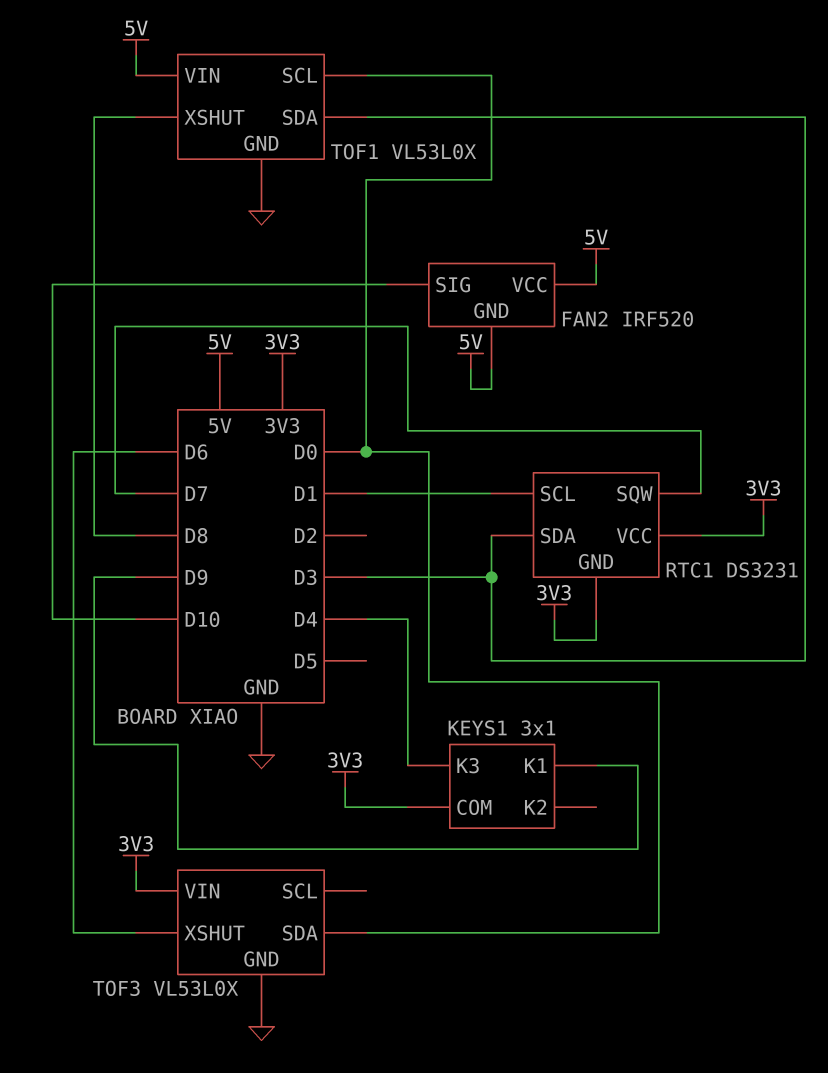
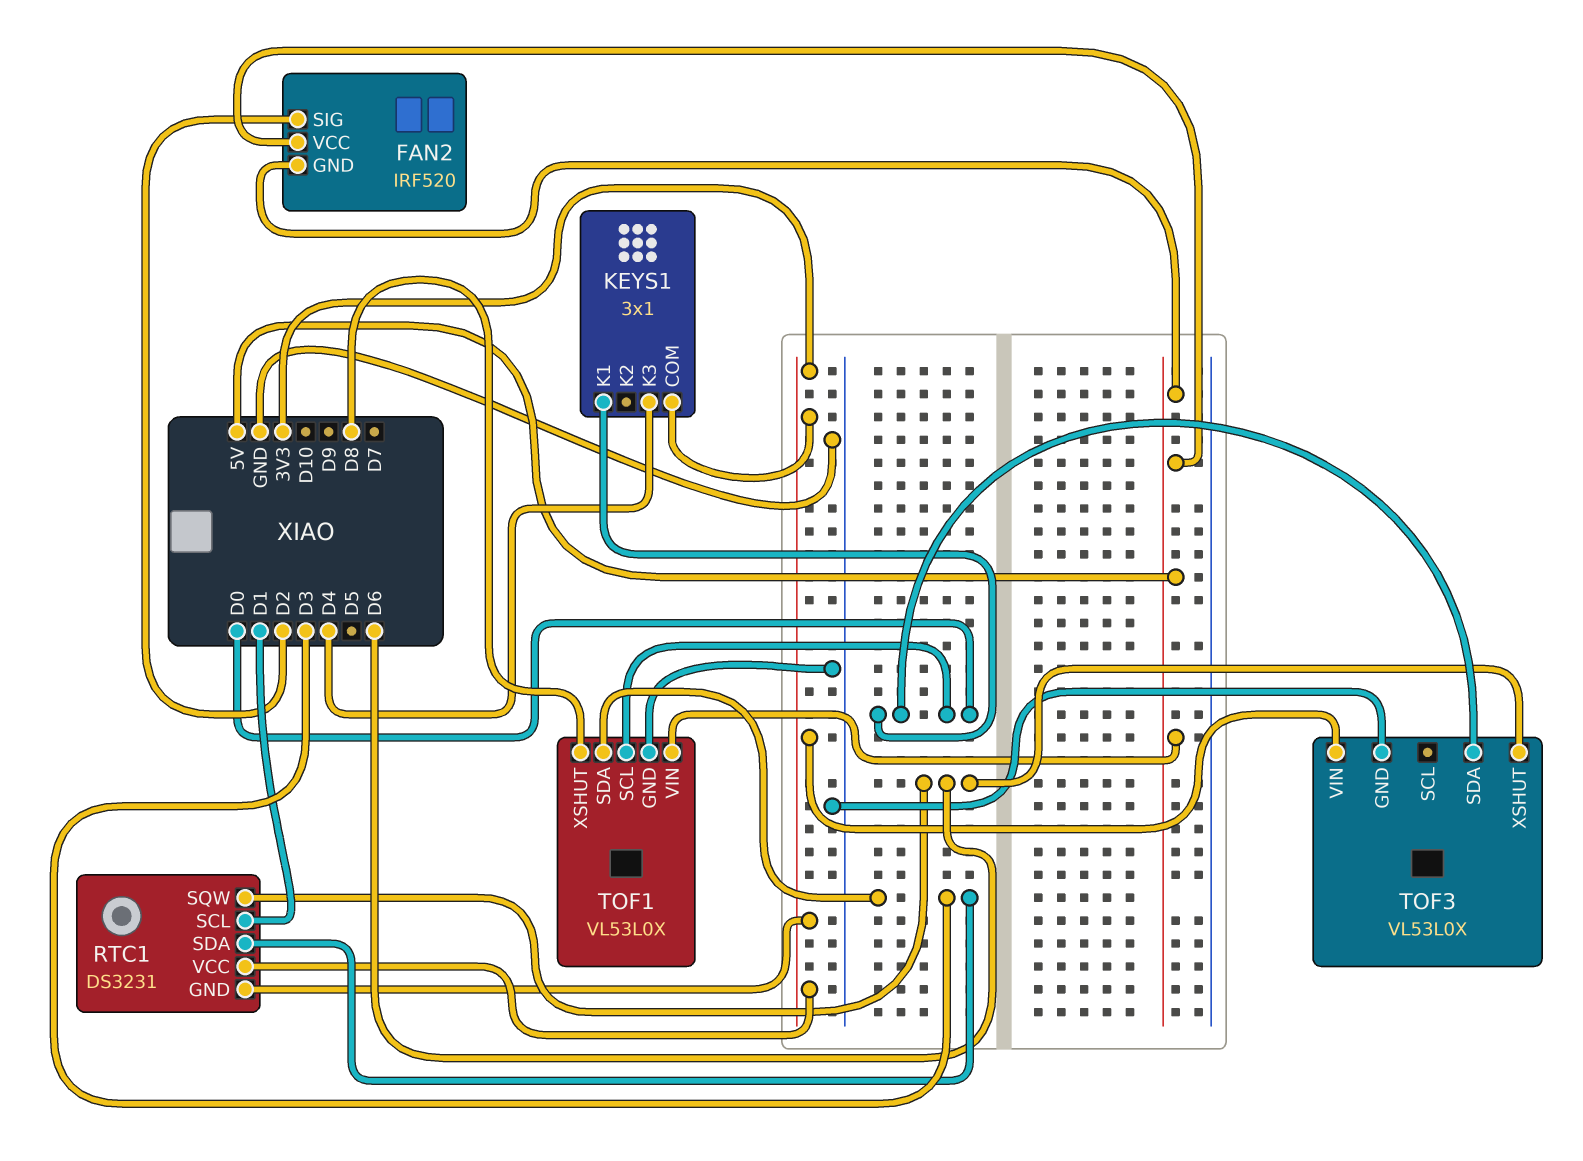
FAN2 pin SIG: D10 -> D2
KEYS1 pin K1: D9 -> D0
RTC1 pin SQW: D7 -> D6

